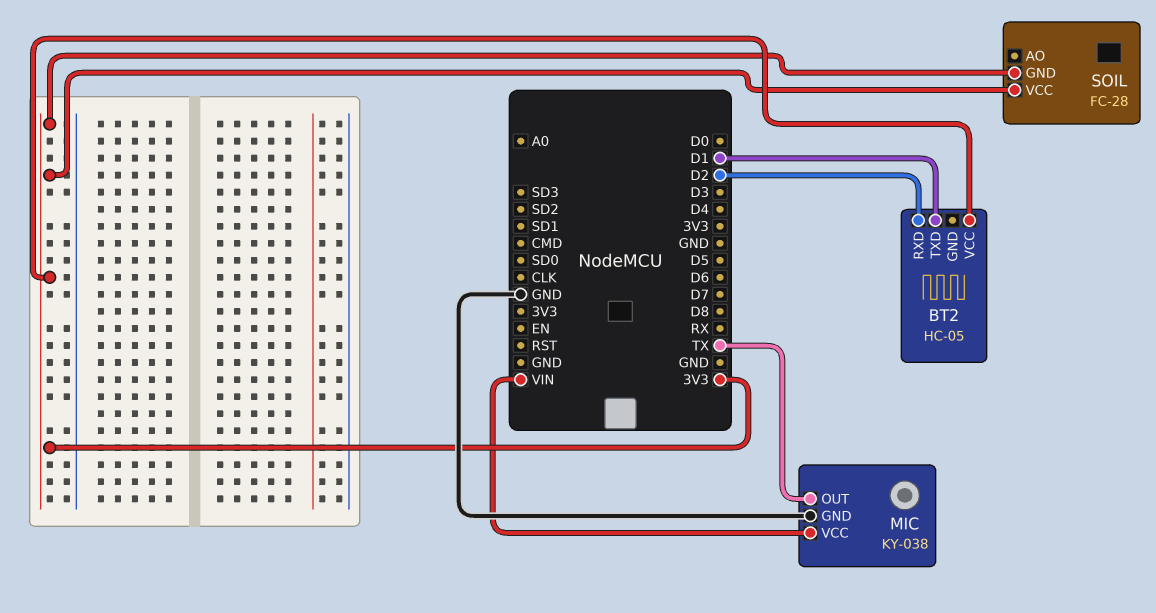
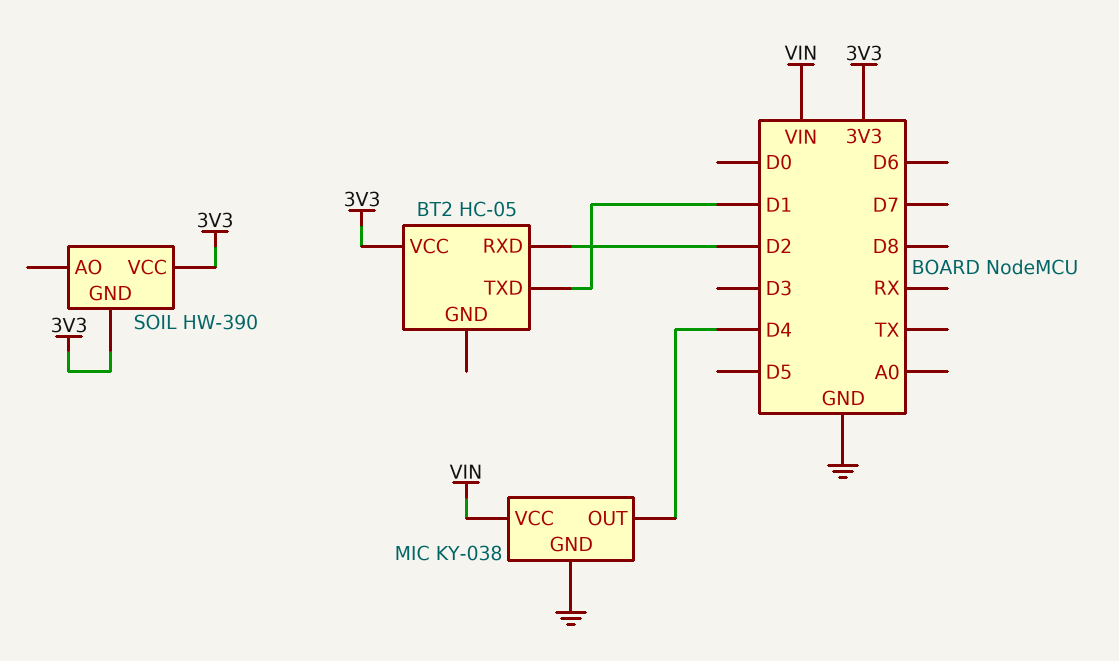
MIC pin OUT: TX -> D4
SOIL: FC-28 -> HW-390

